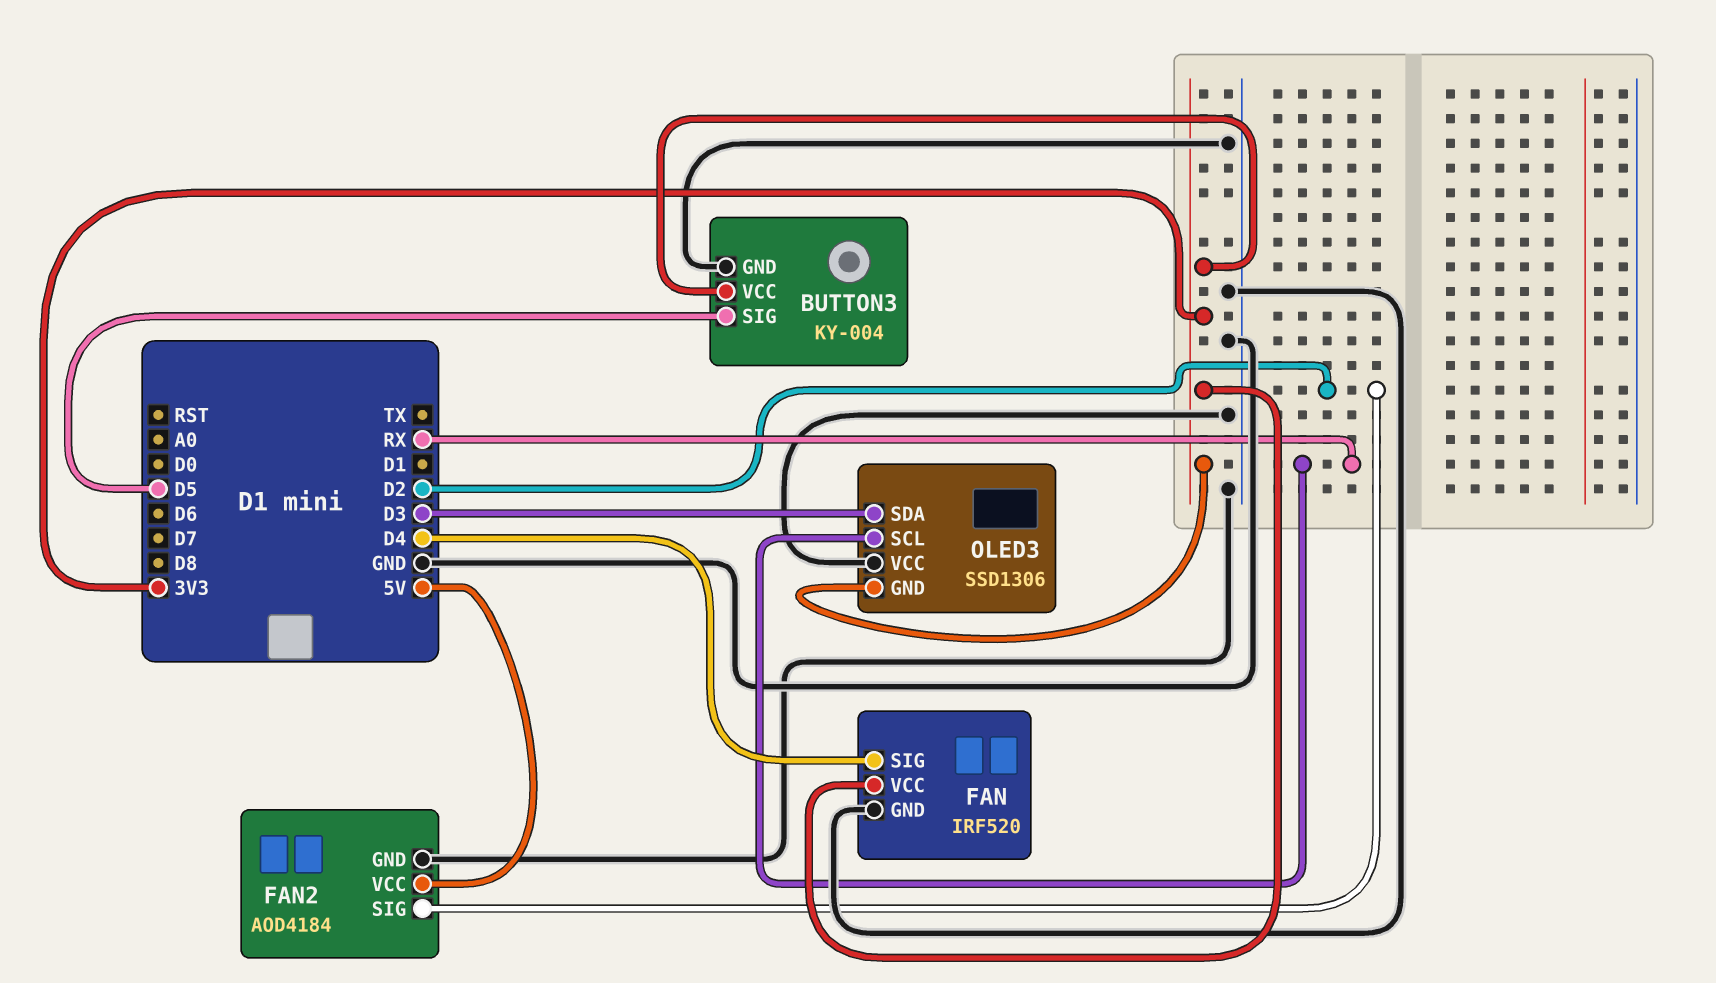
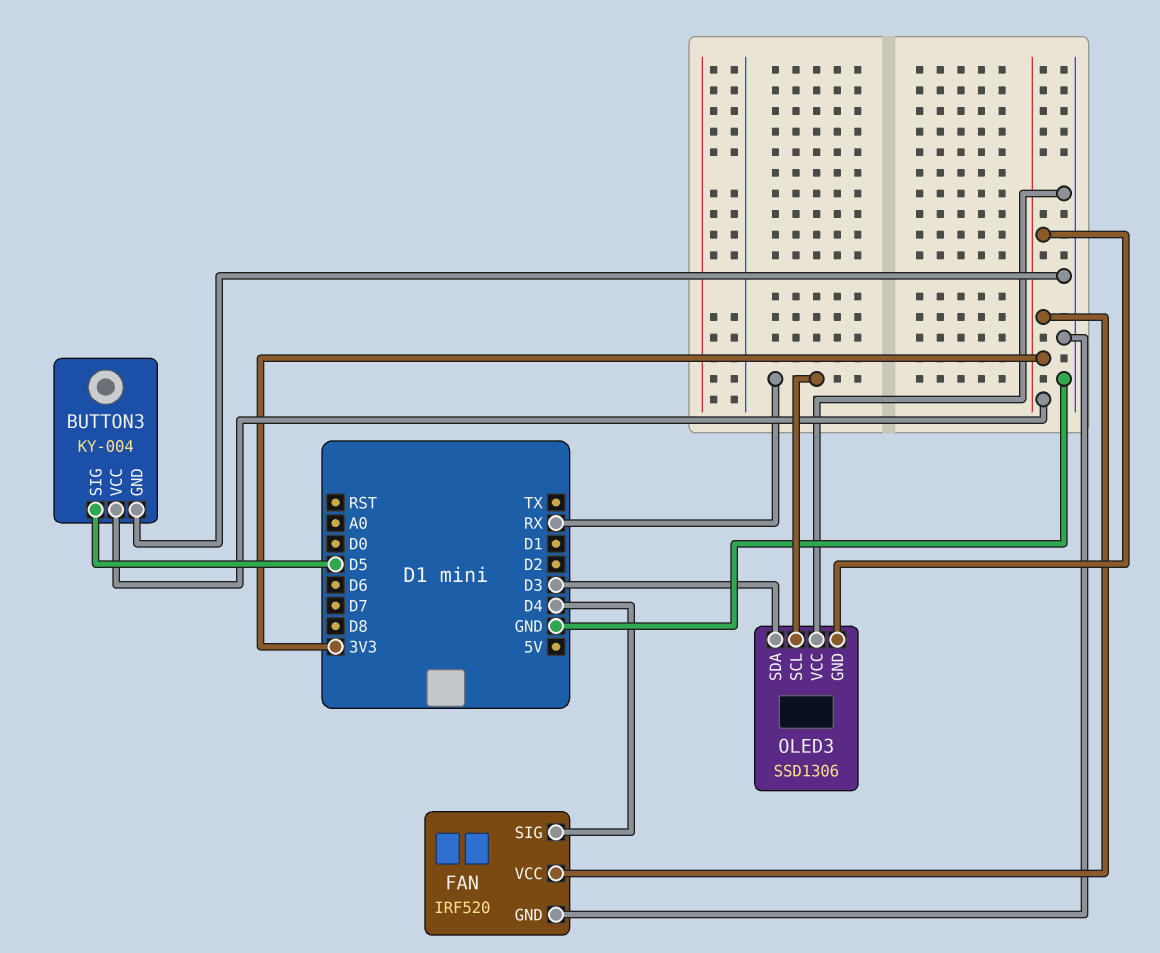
FAN2: AOD4184 -> none
FAN2 pin GND: GND -> none
FAN2 pin SIG: D2 -> none
FAN2 pin VCC: 5V -> none

